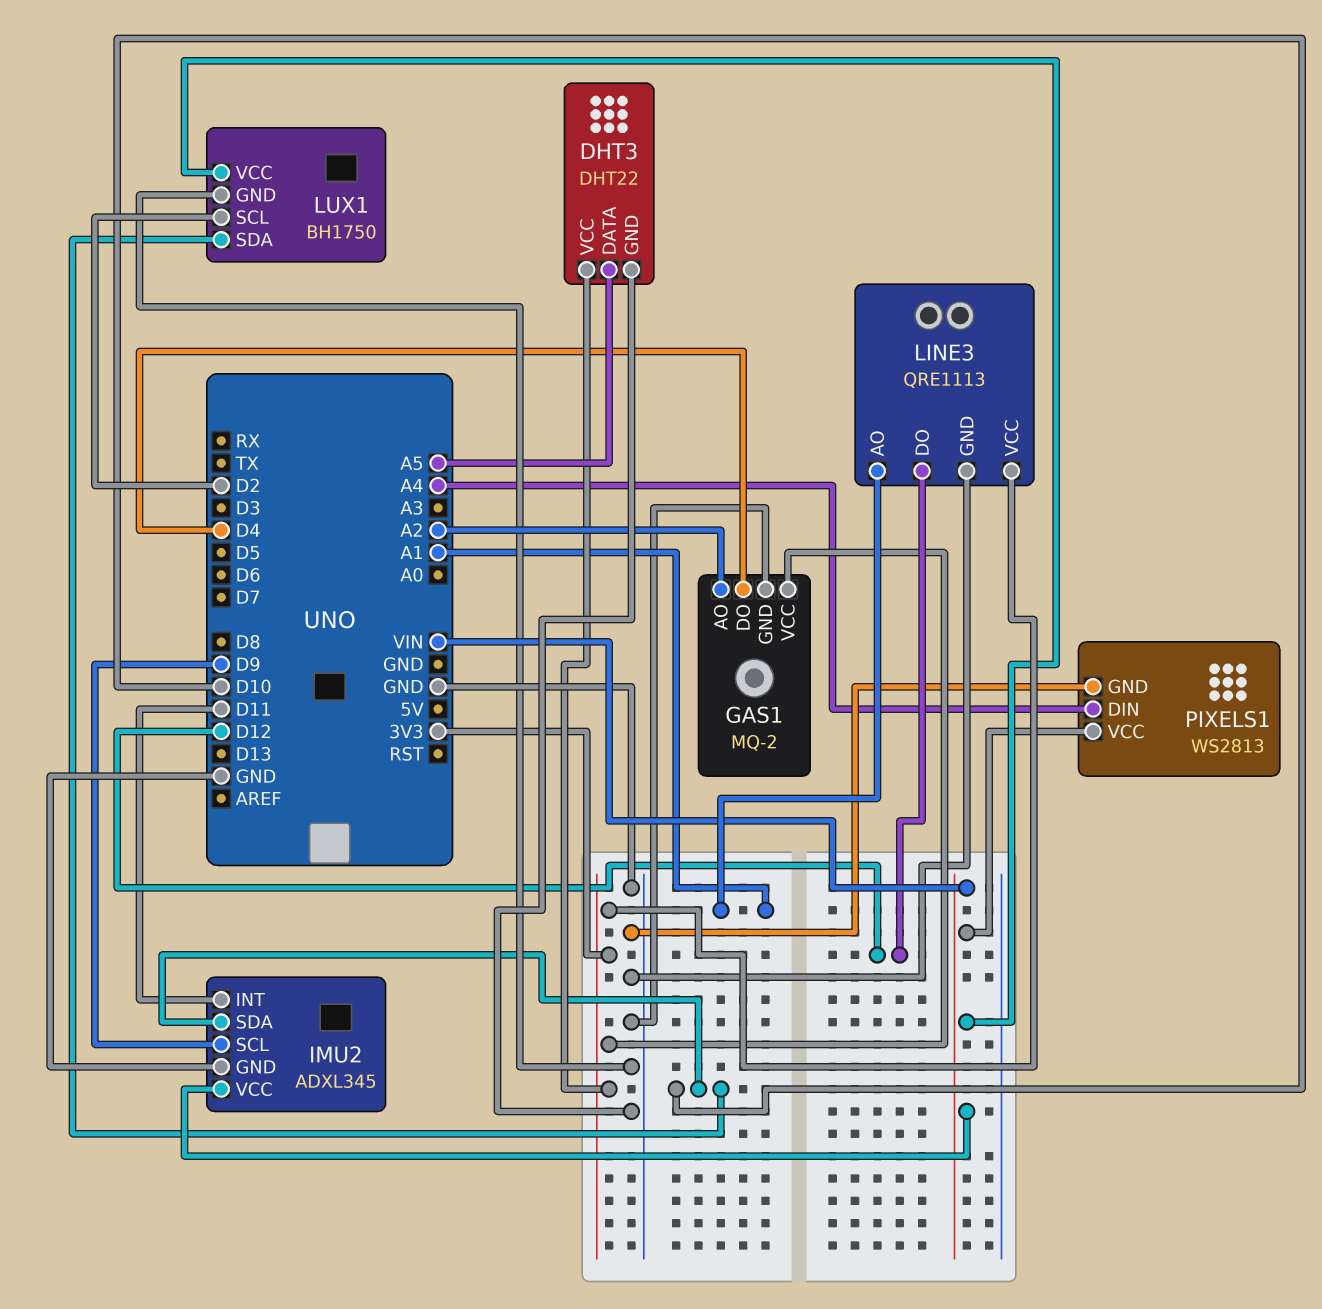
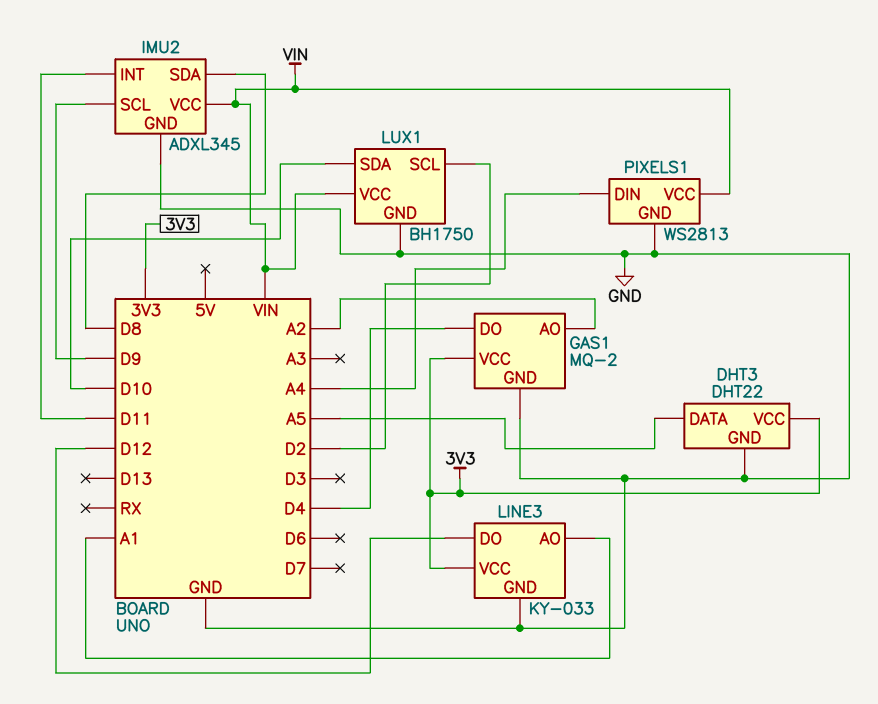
IMU2 pin SDA: D10 -> D8
LINE3: QRE1113 -> KY-033

